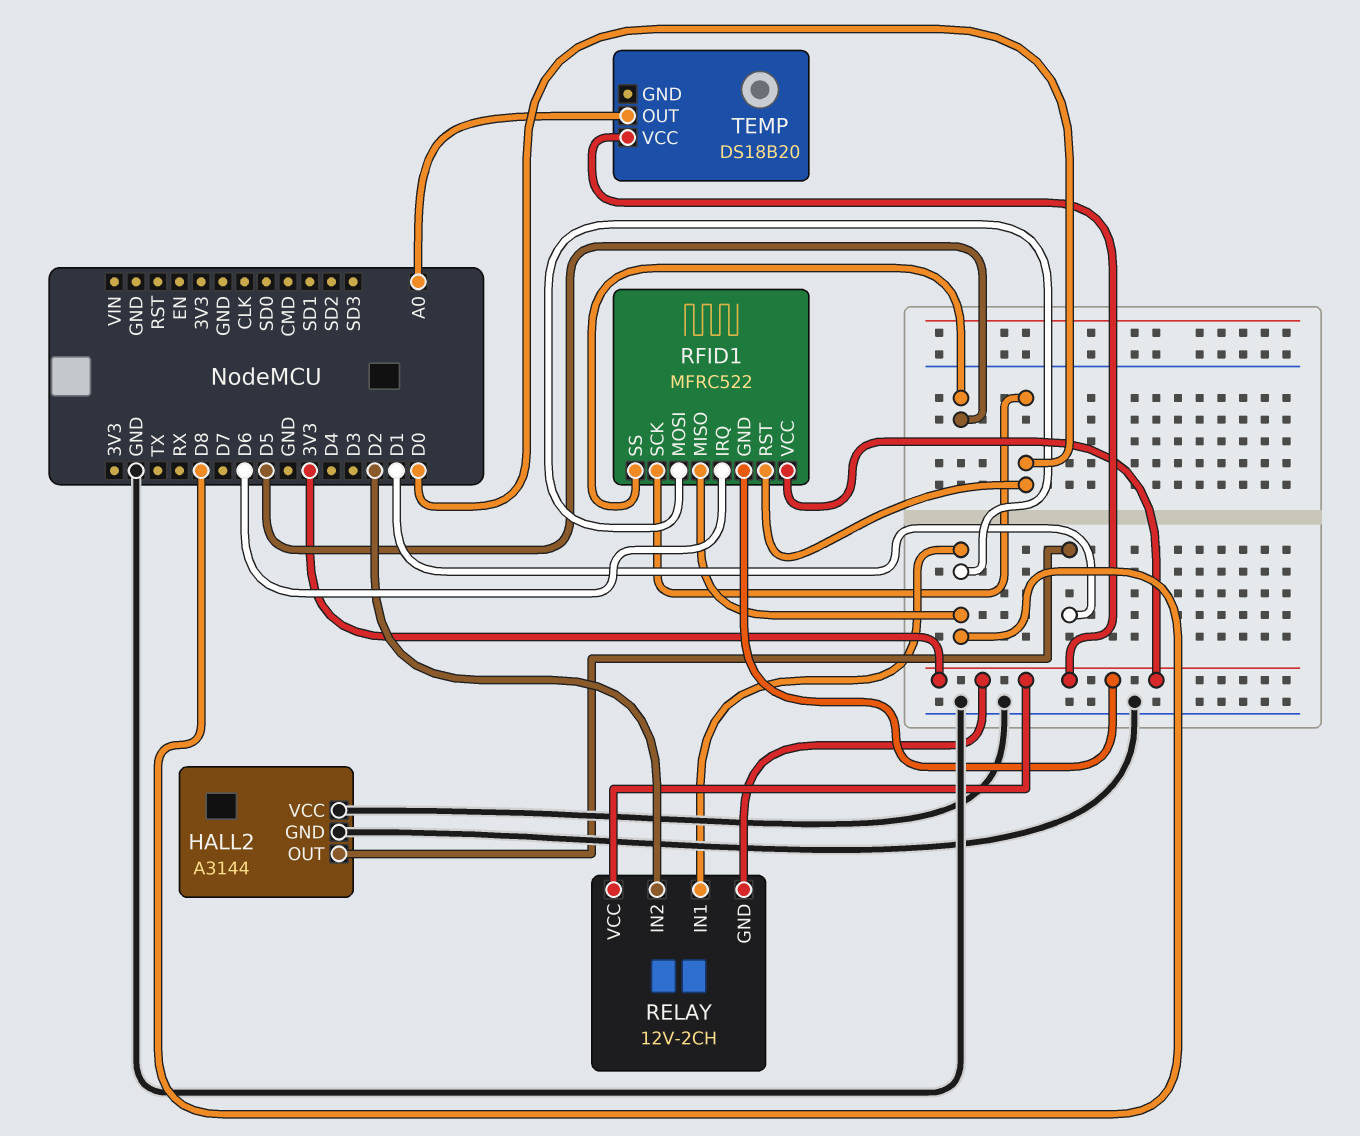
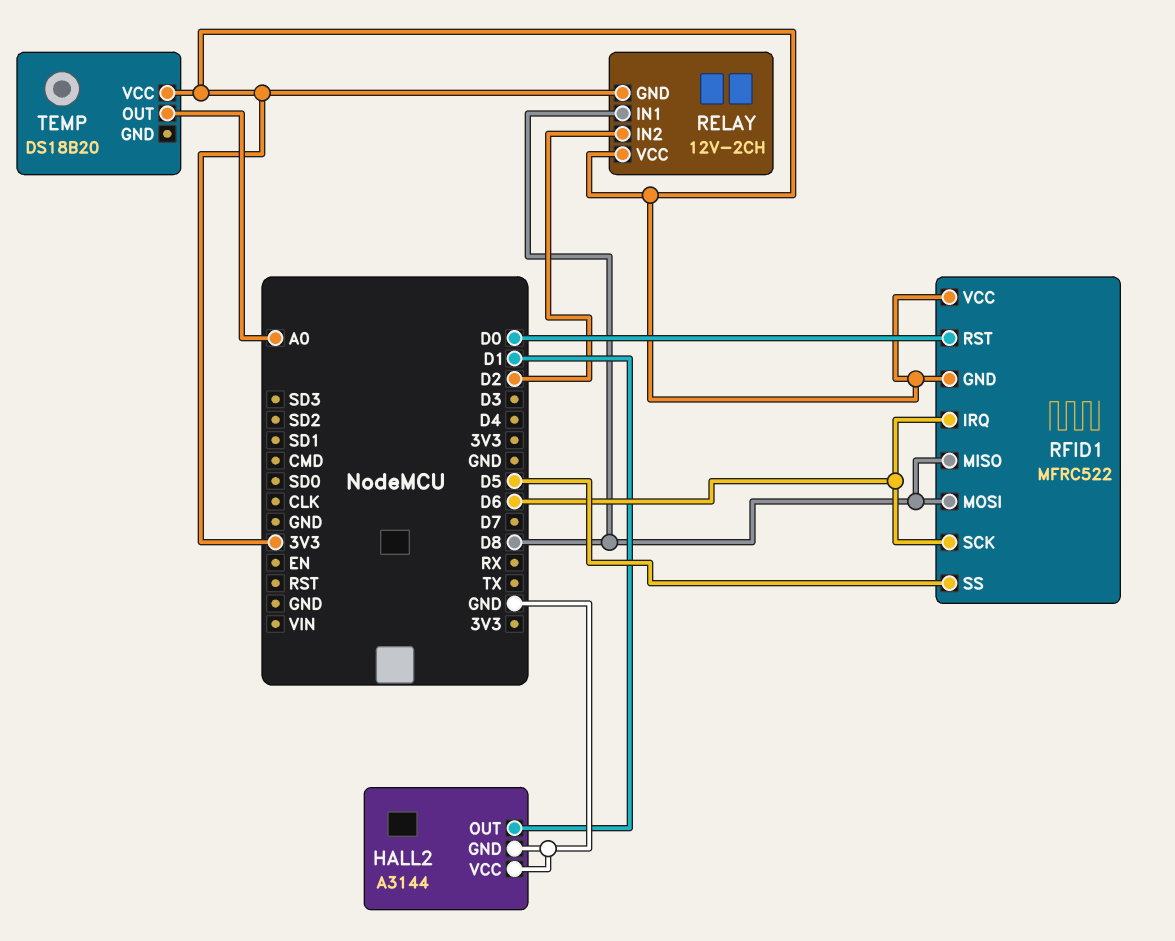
RFID1 pin SCK: D0 -> D6

